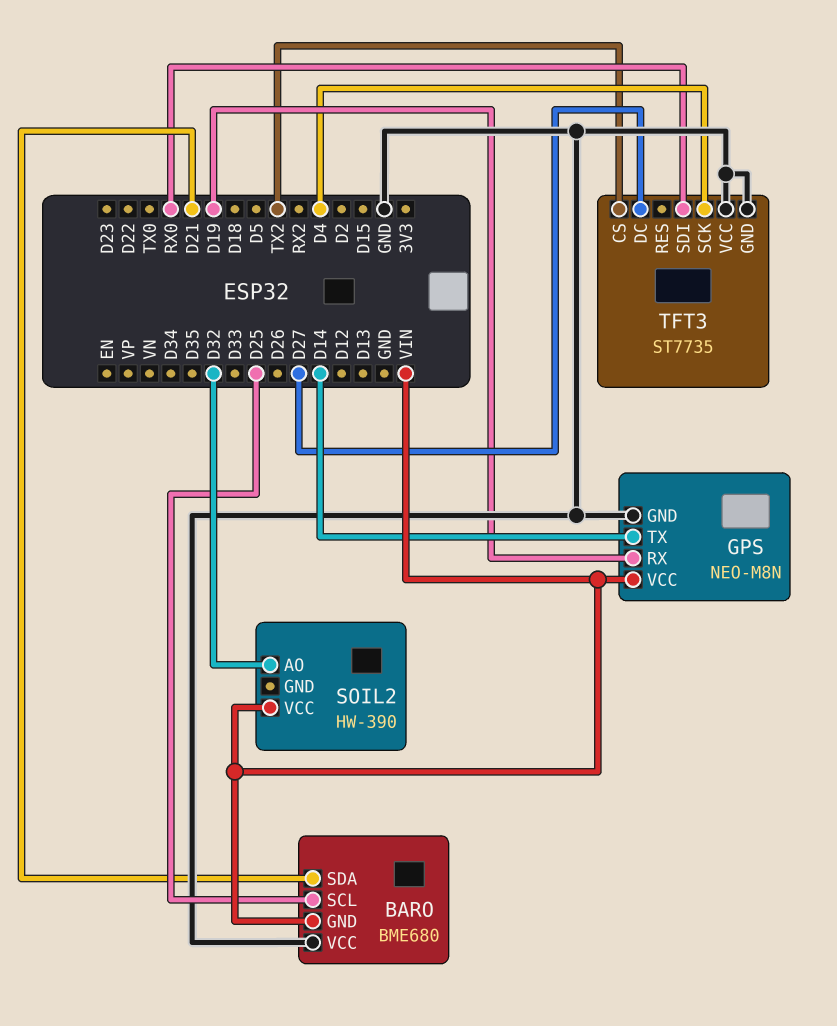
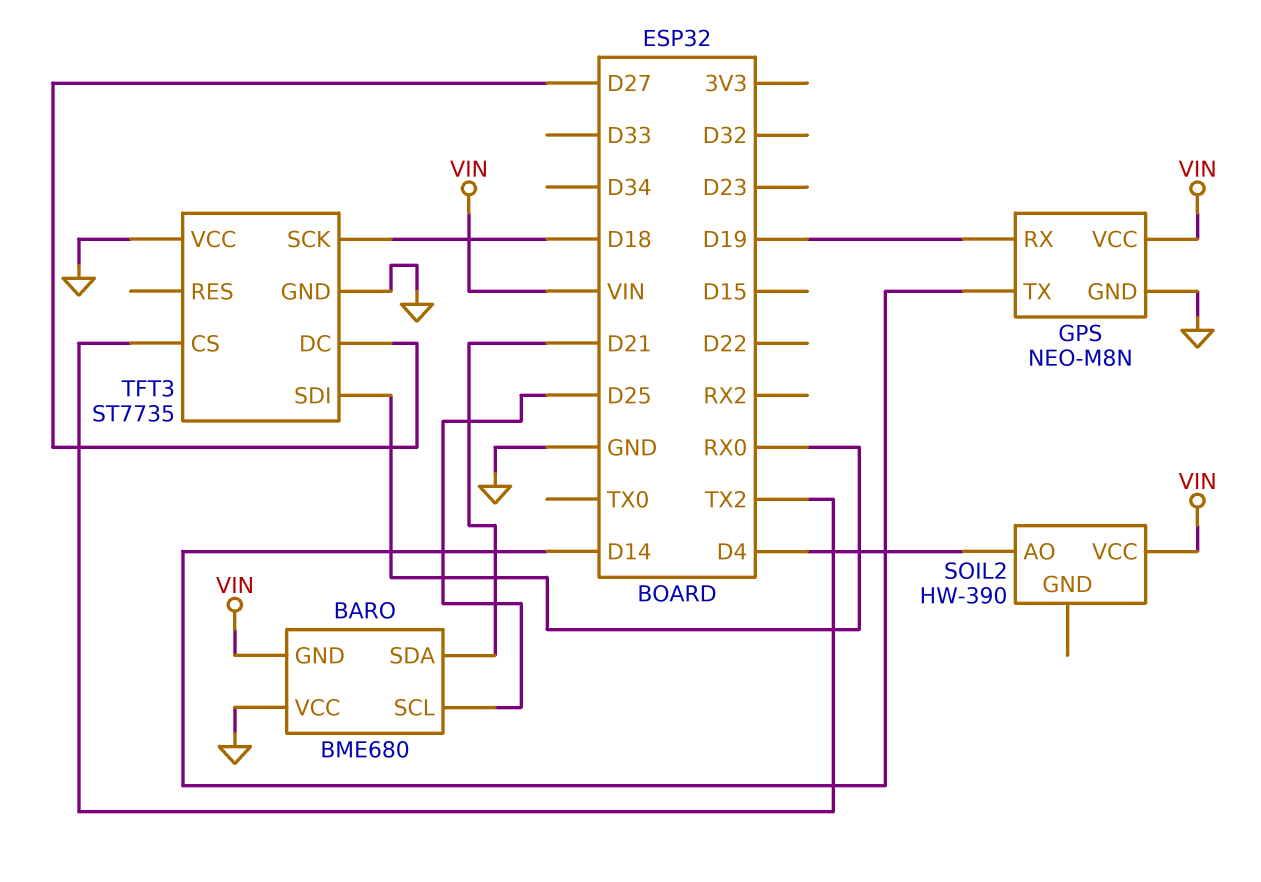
SOIL2 pin AO: D32 -> D4
TFT3 pin SCK: D4 -> D18

